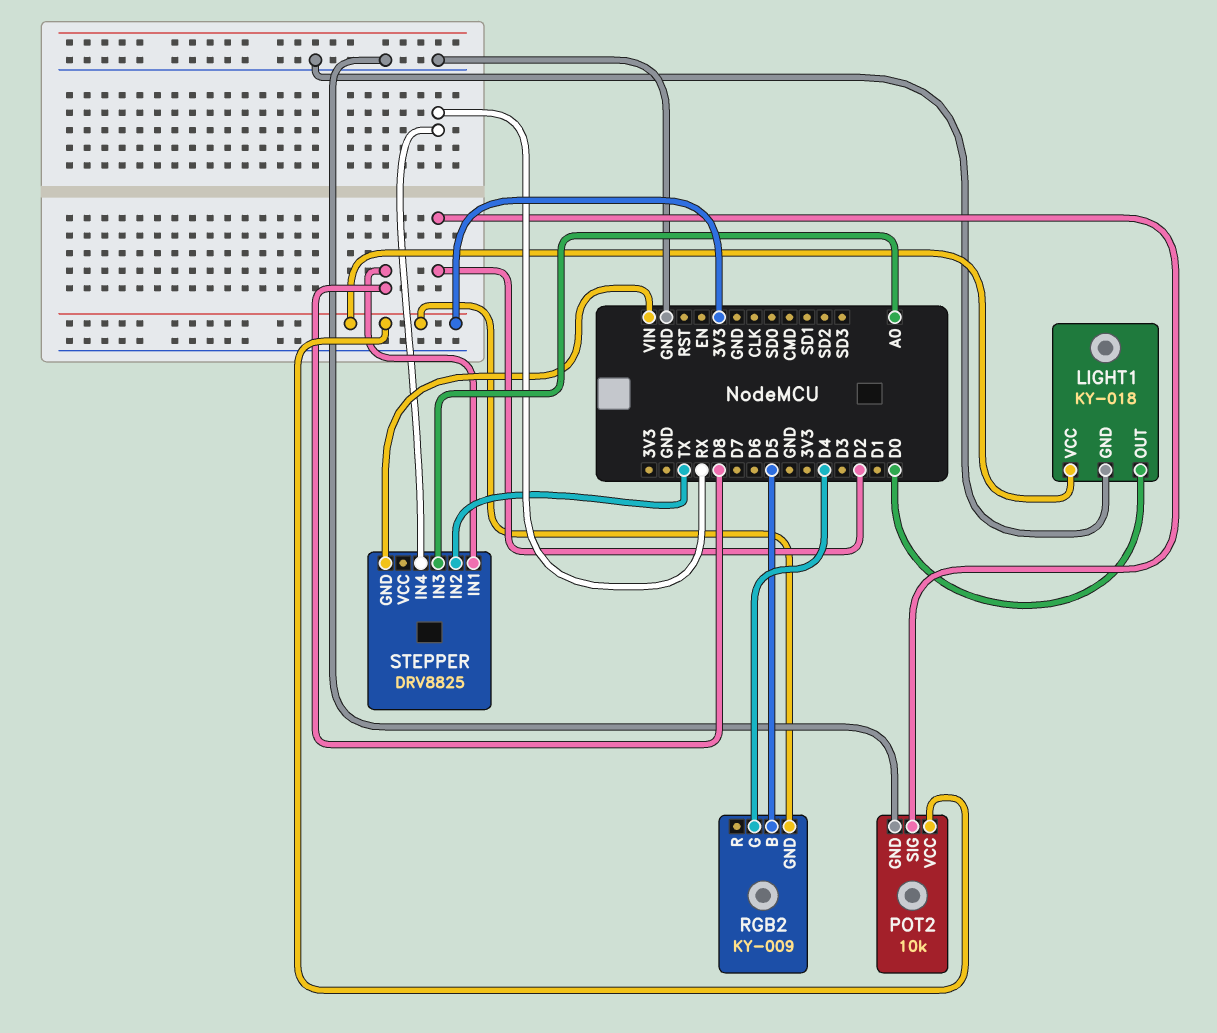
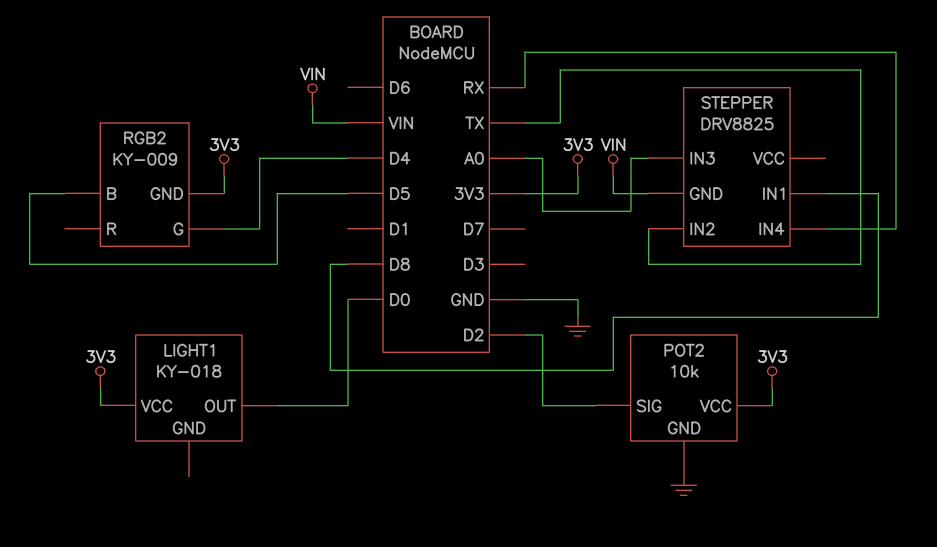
LIGHT1 pin GND: GND -> none

